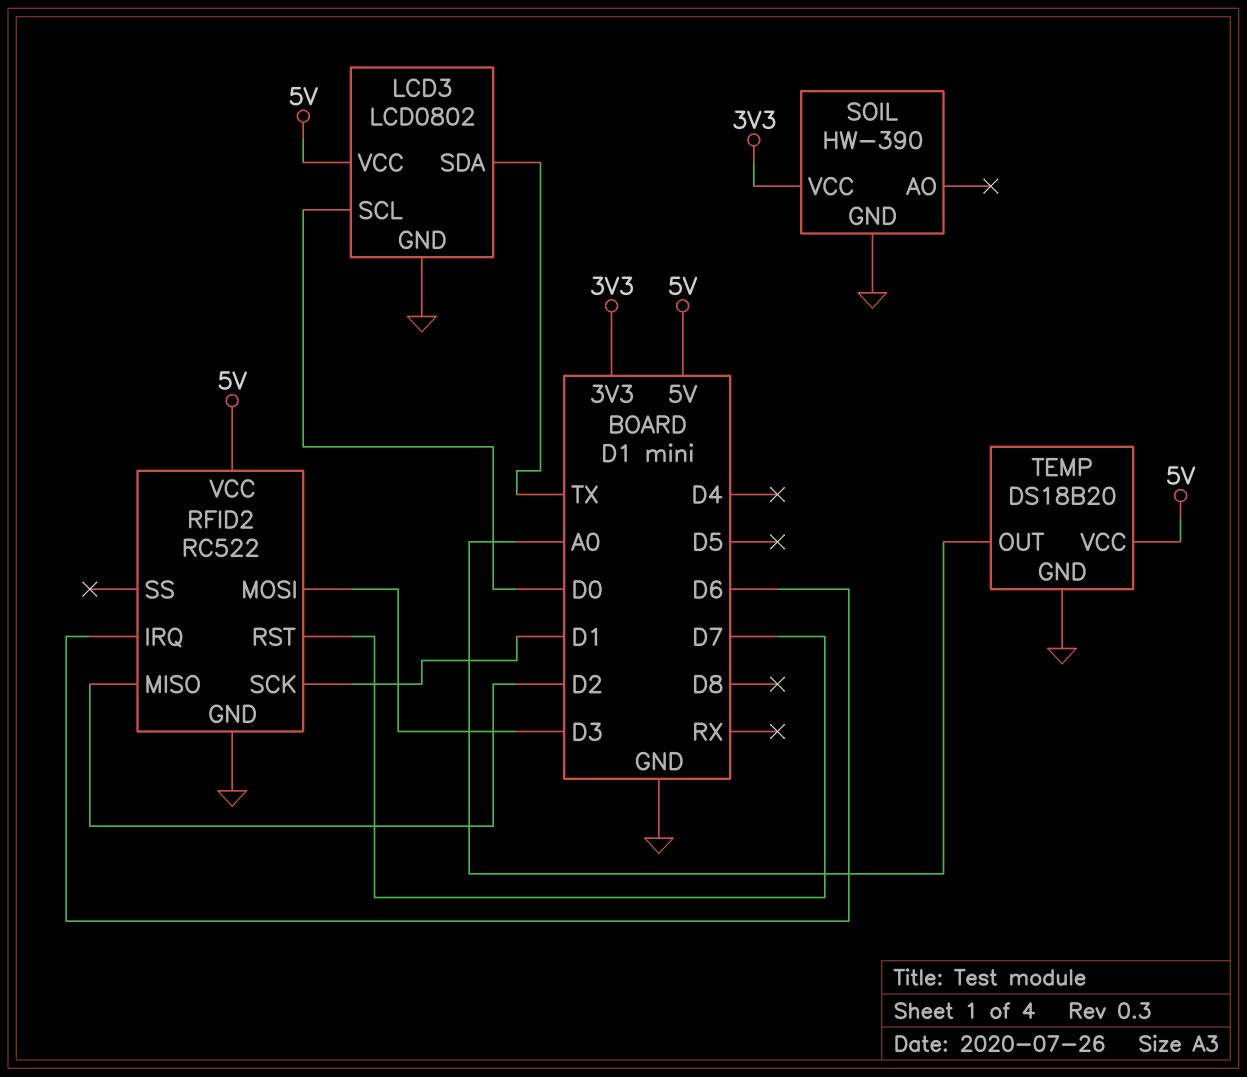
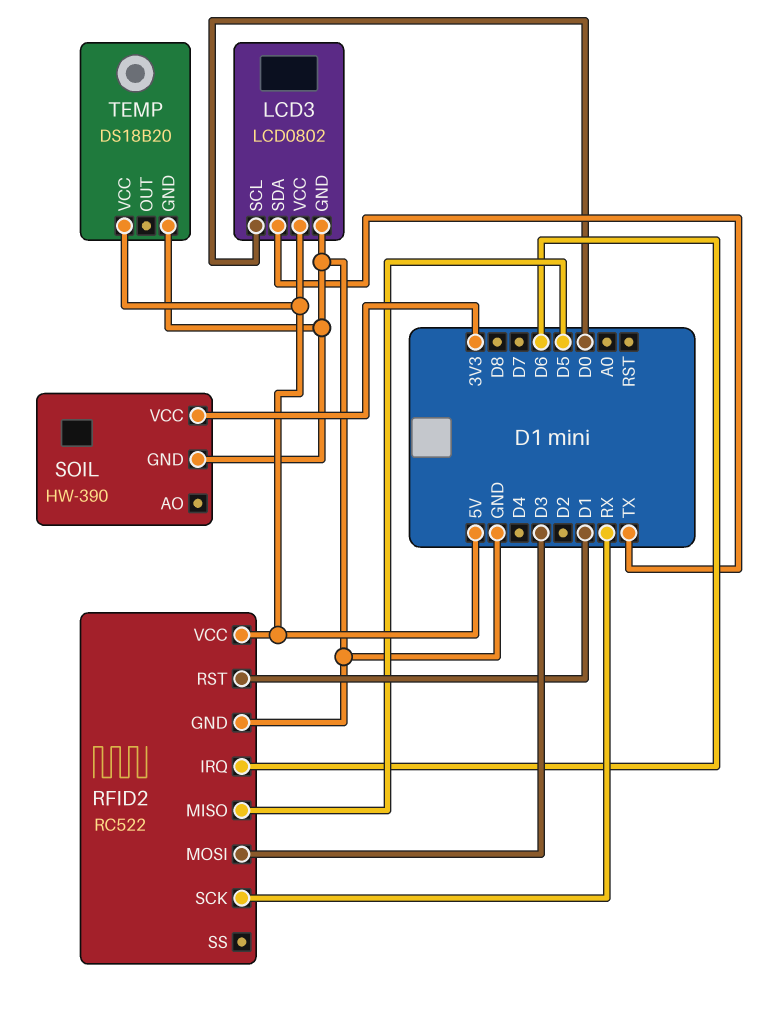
RFID2 pin MISO: D2 -> D5
RFID2 pin RST: D7 -> D1
RFID2 pin SCK: D1 -> RX
TEMP pin OUT: A0 -> none

